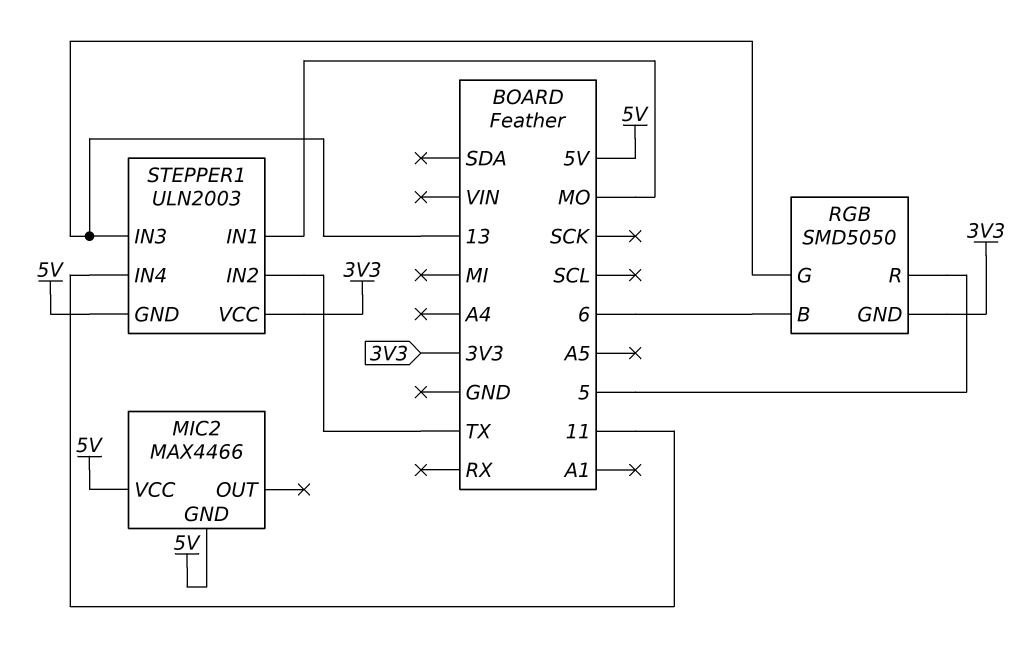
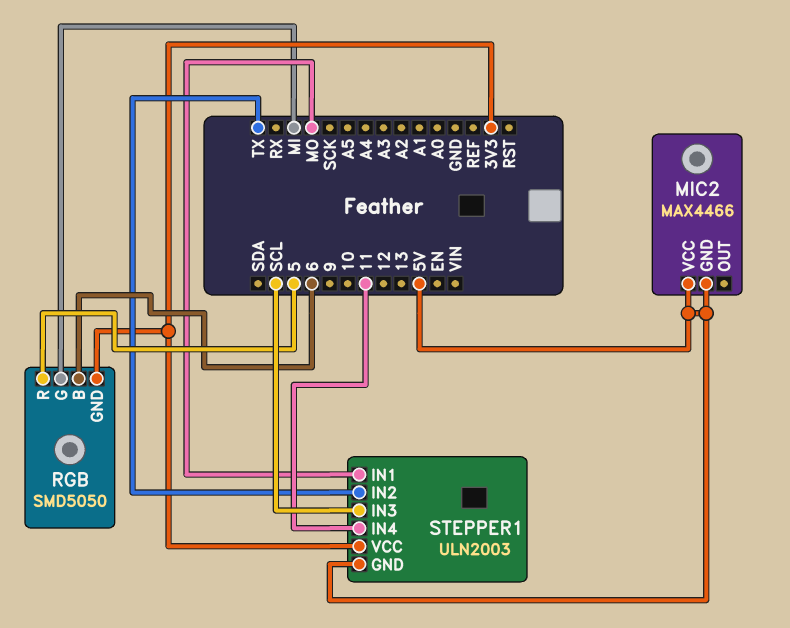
RGB pin G: 13 -> MI
STEPPER1 pin IN3: 13 -> SCL

